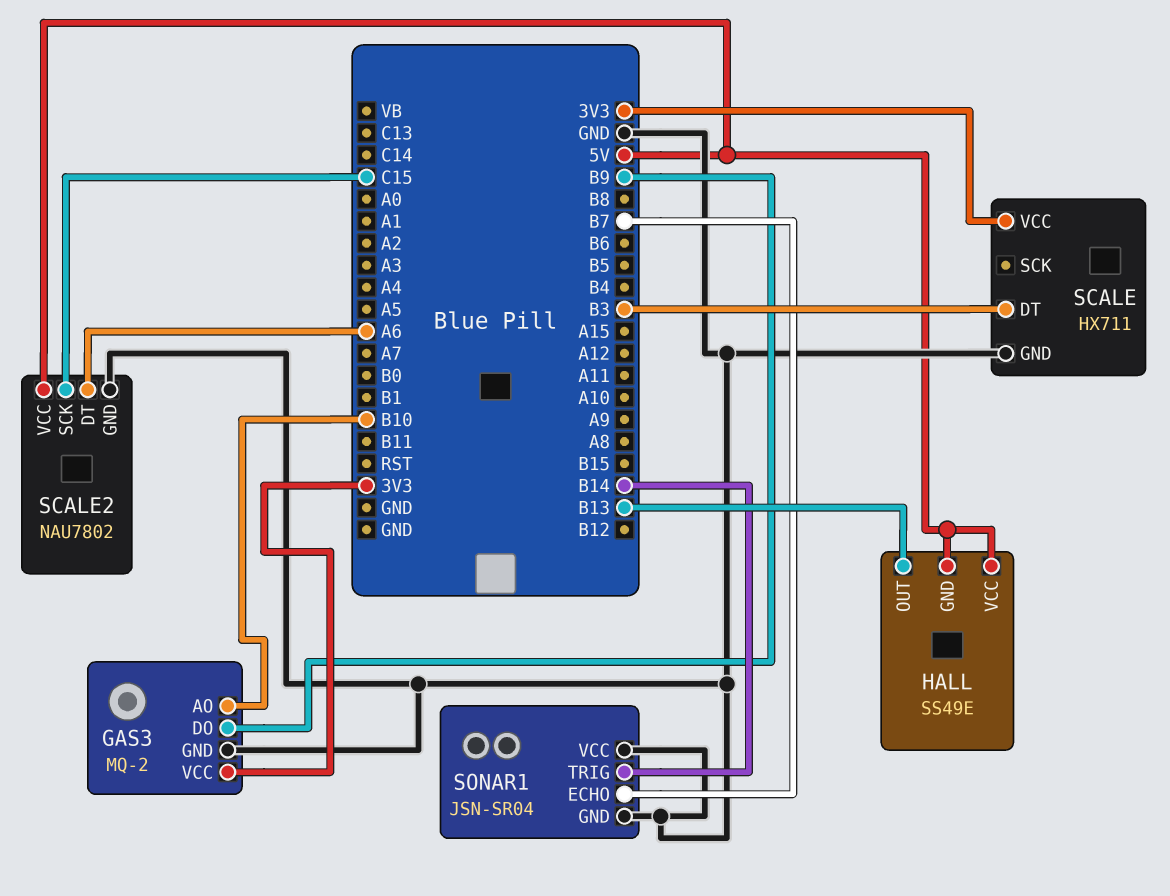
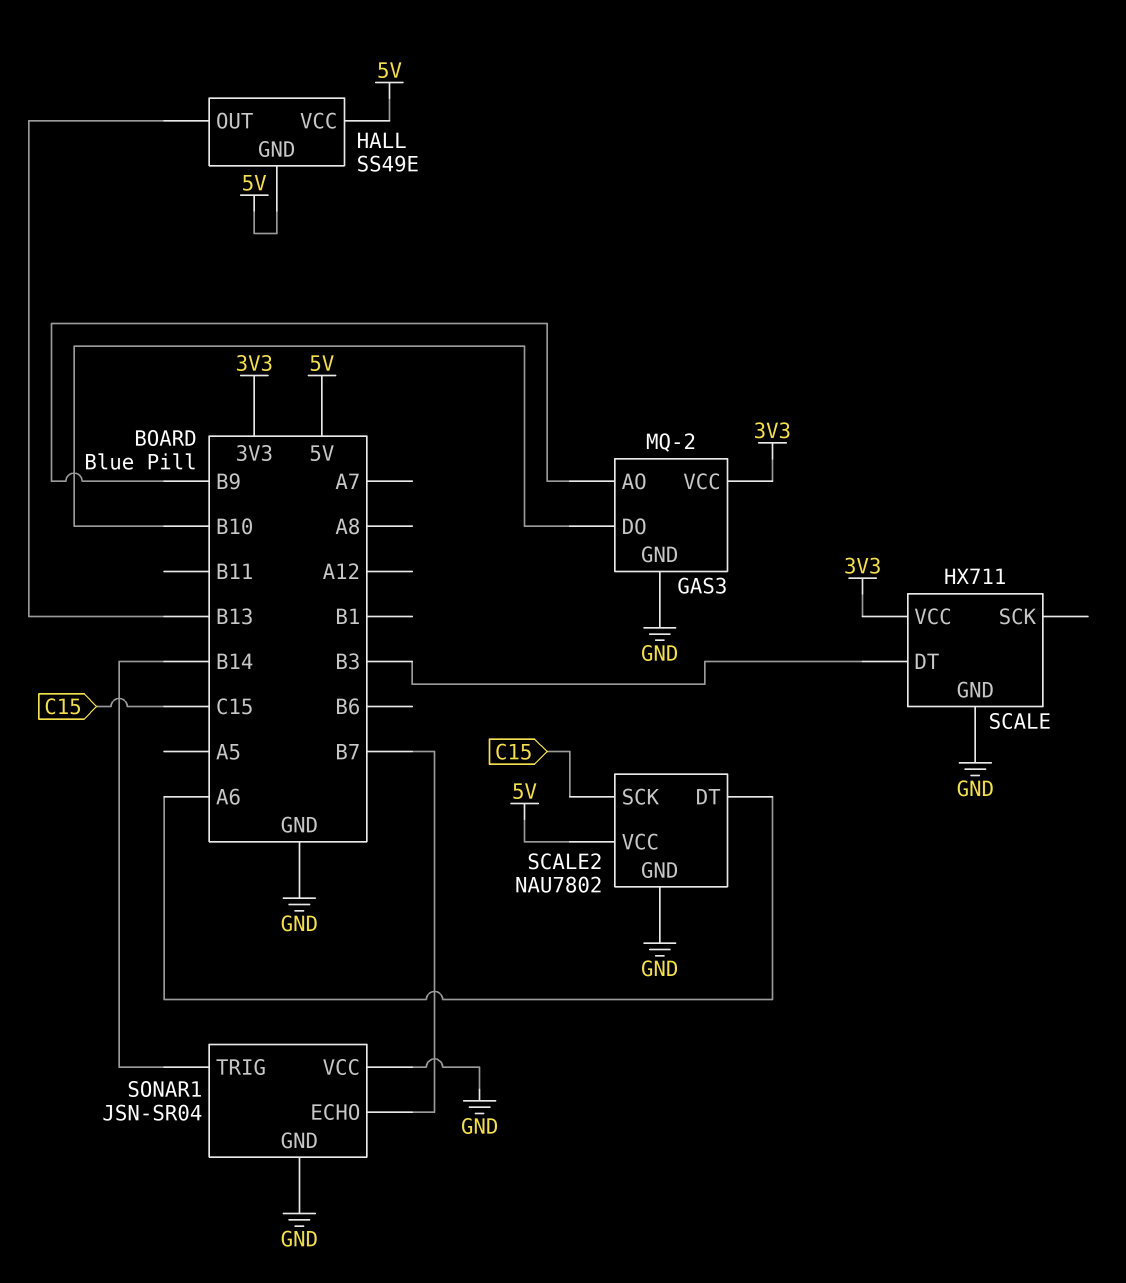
GAS3 pin AO: B10 -> B9
GAS3 pin DO: B9 -> B10

